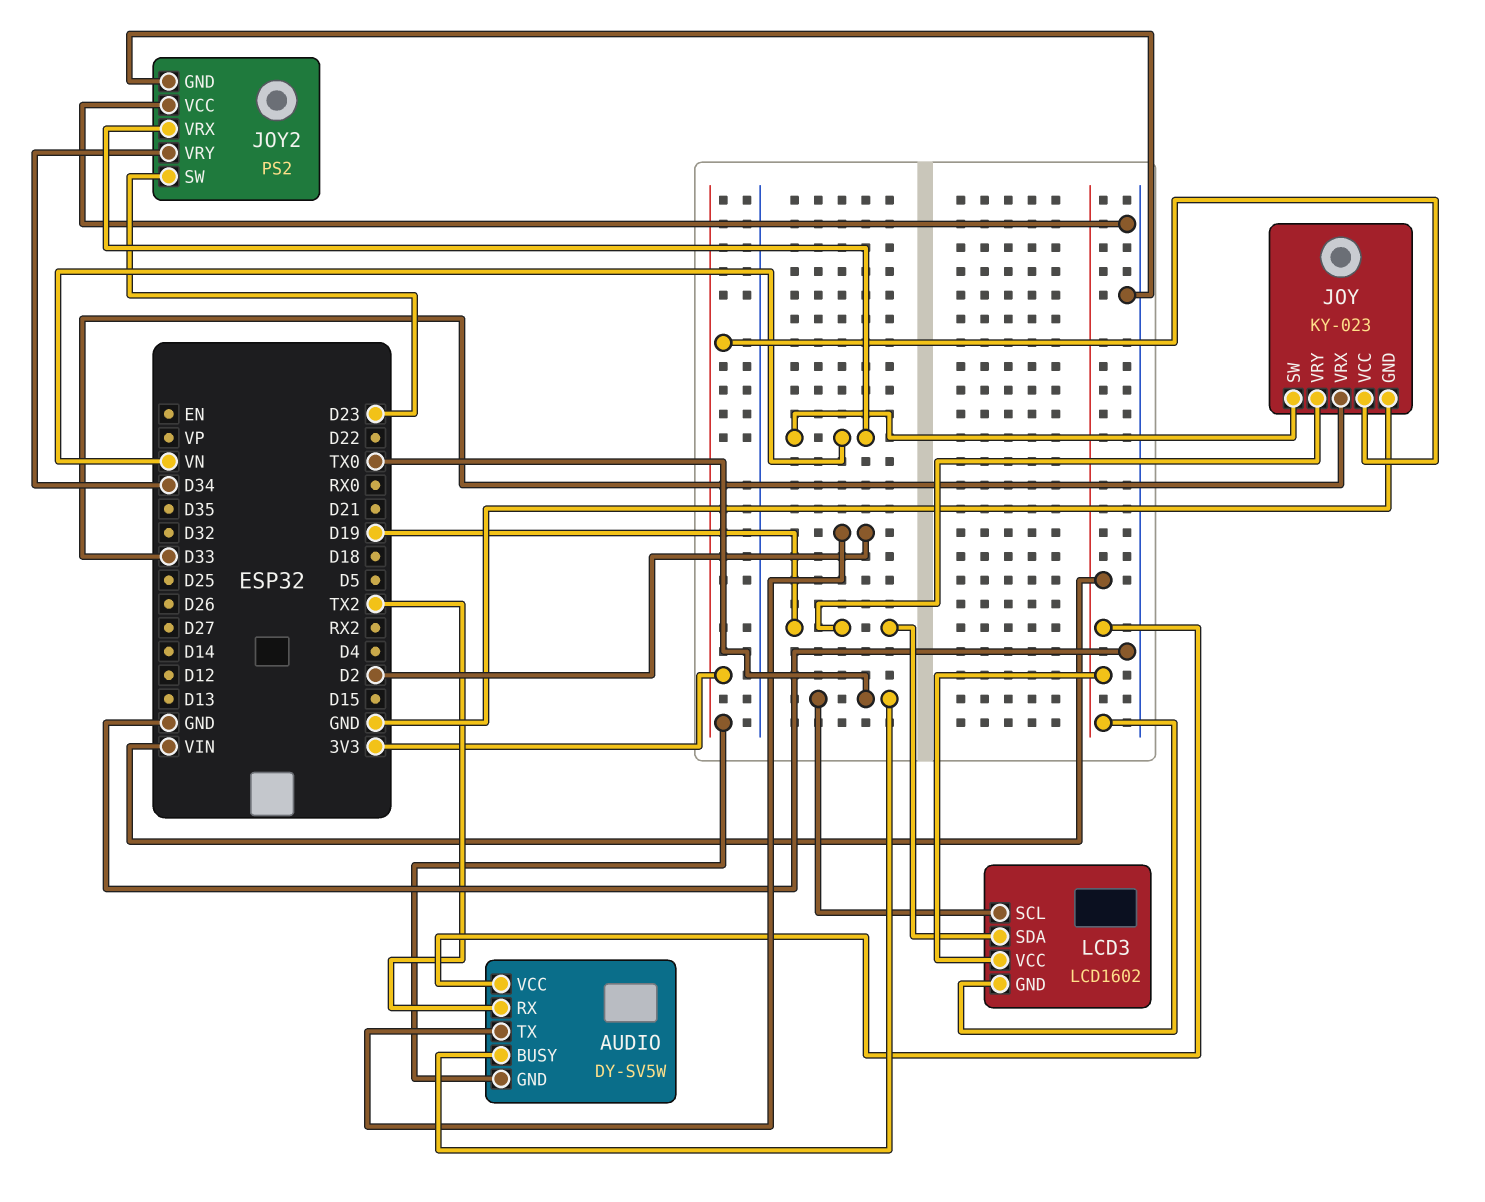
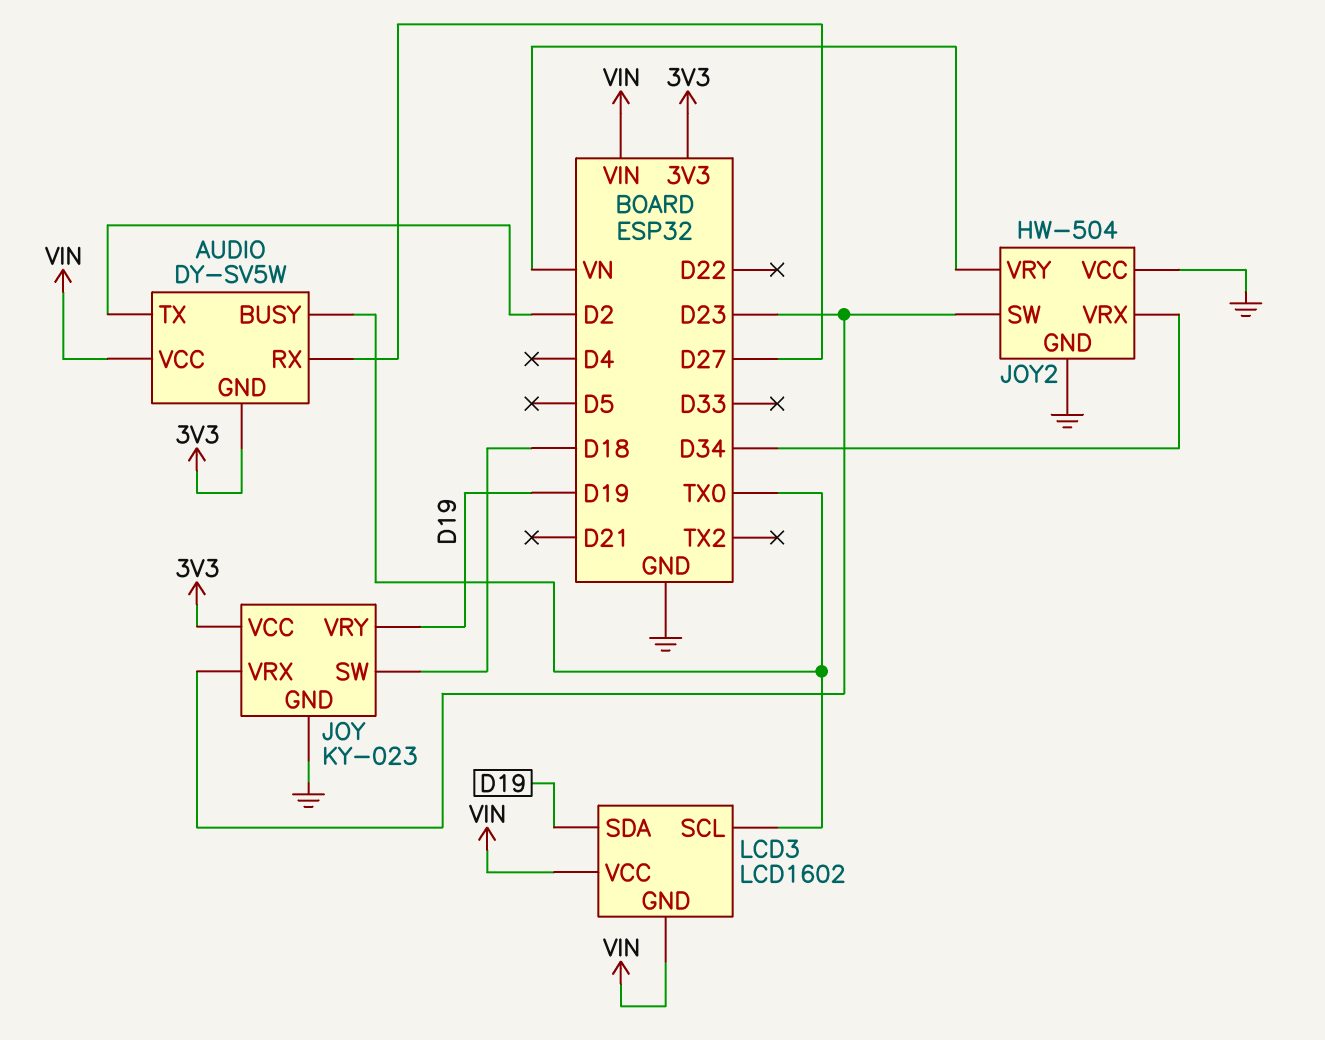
AUDIO pin RX: TX2 -> D27
JOY pin SW: VN -> D18
JOY pin VRX: D33 -> D23
JOY2: PS2 -> HW-504
JOY2 pin VRX: VN -> D34
JOY2 pin VRY: D34 -> VN

